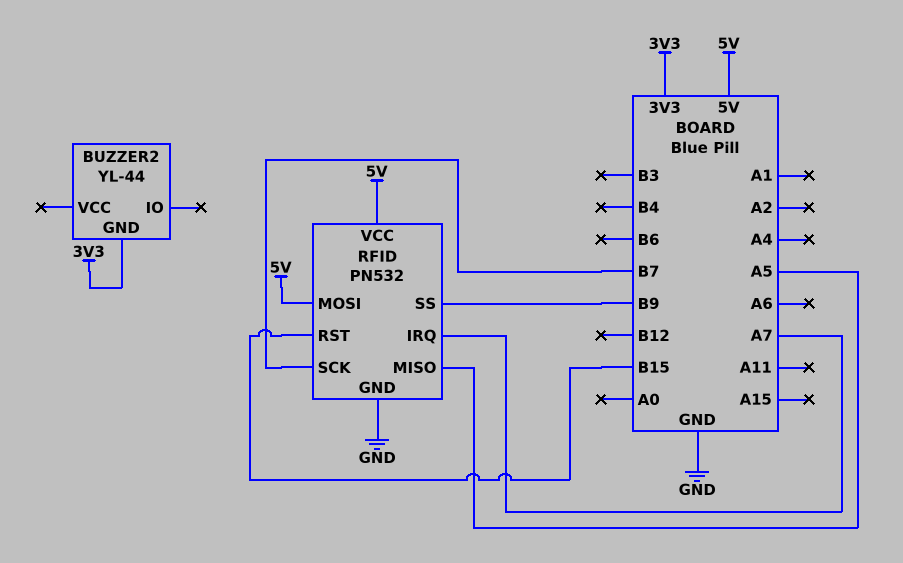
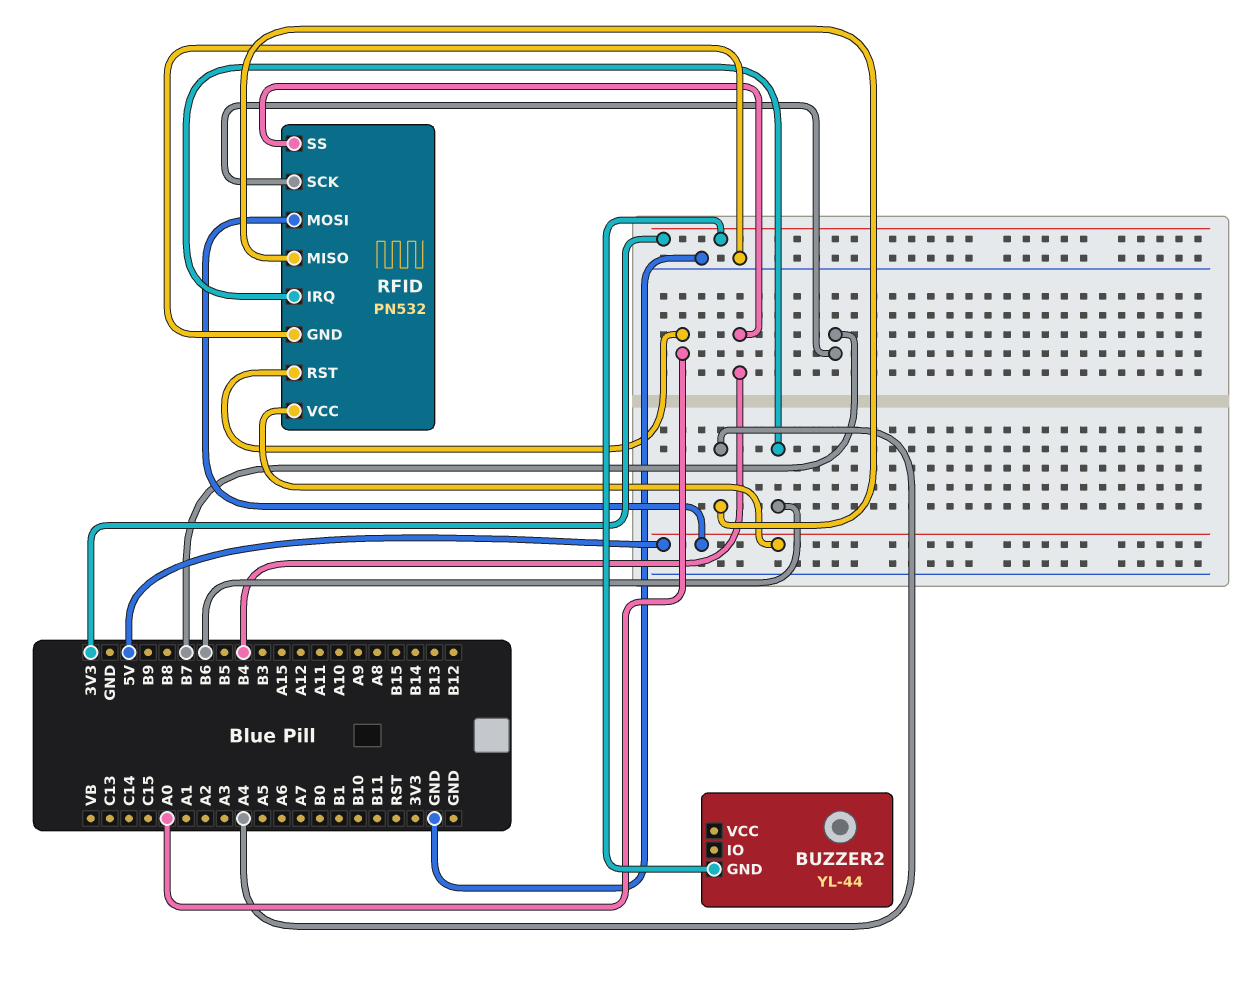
RFID pin IRQ: A7 -> B6
RFID pin MISO: A5 -> A4
RFID pin RST: B15 -> A0
RFID pin SS: B9 -> B4

